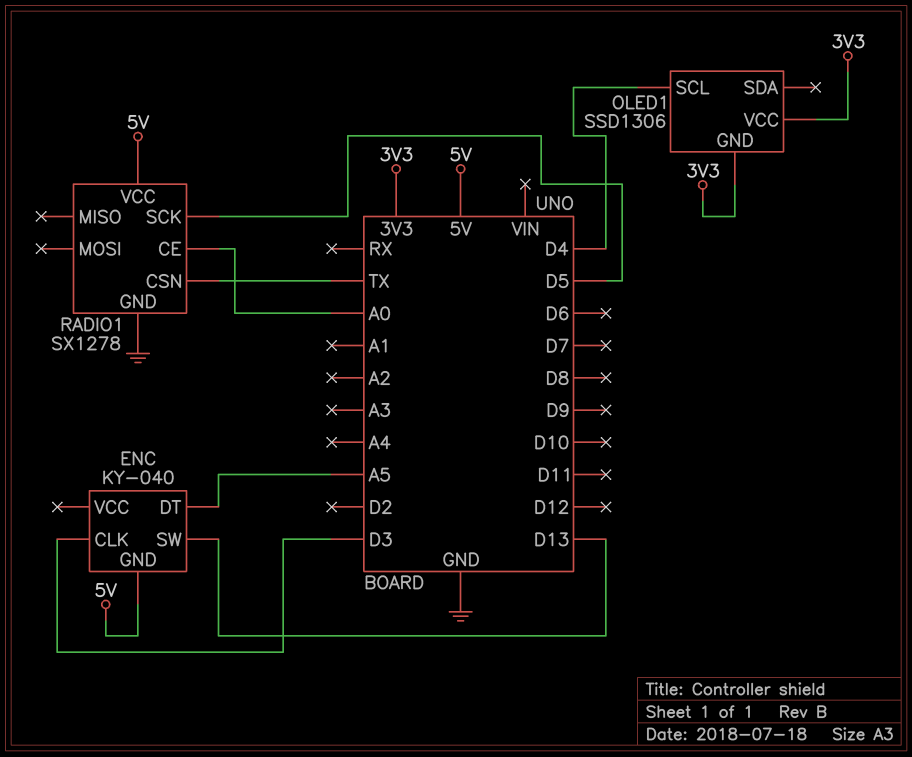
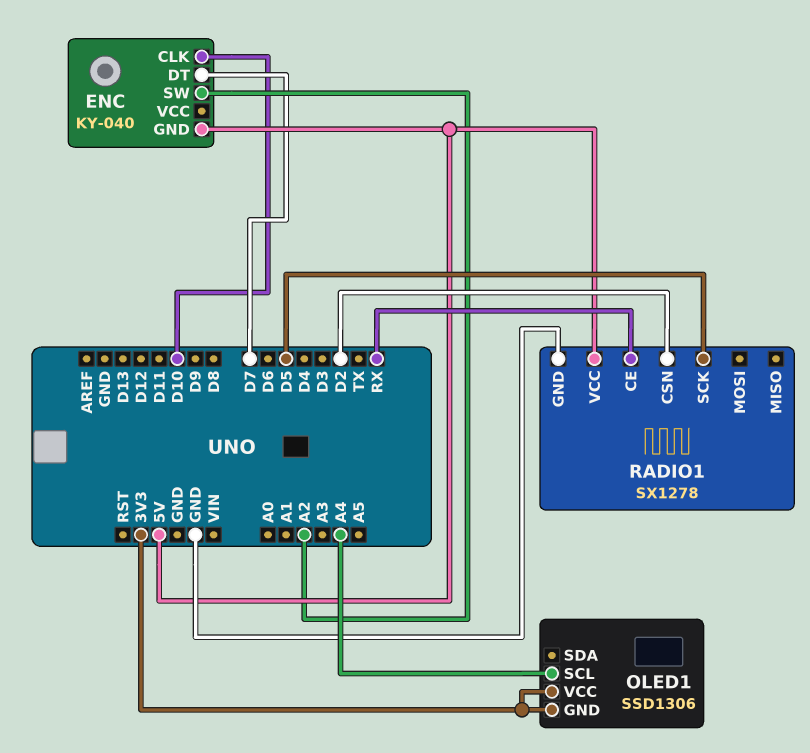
ENC pin CLK: D3 -> D10
ENC pin DT: A5 -> D7
ENC pin SW: D13 -> A2
OLED1 pin SCL: D4 -> A4
RADIO1 pin CE: A0 -> RX
RADIO1 pin CSN: TX -> D2

